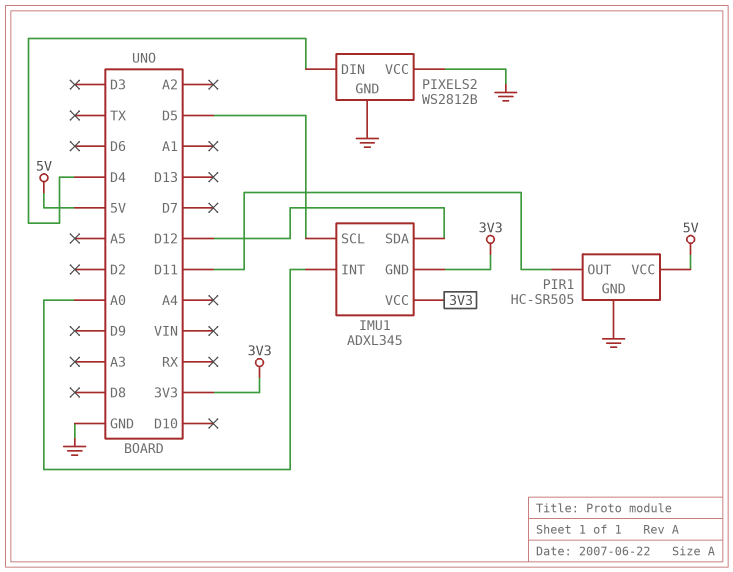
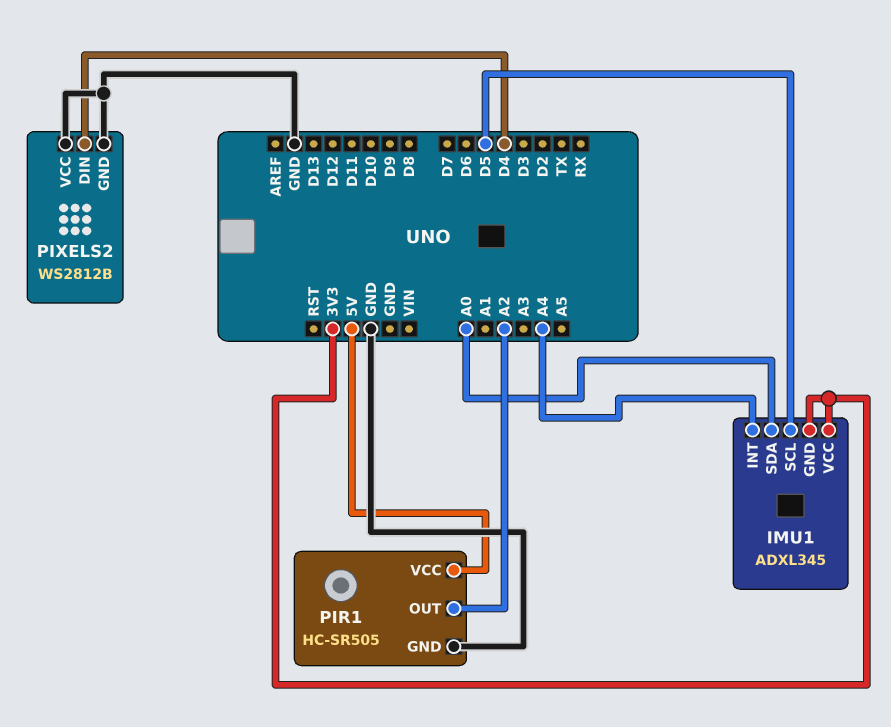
IMU1 pin INT: A0 -> A4
IMU1 pin SDA: D12 -> A0
PIR1 pin OUT: D11 -> A2

